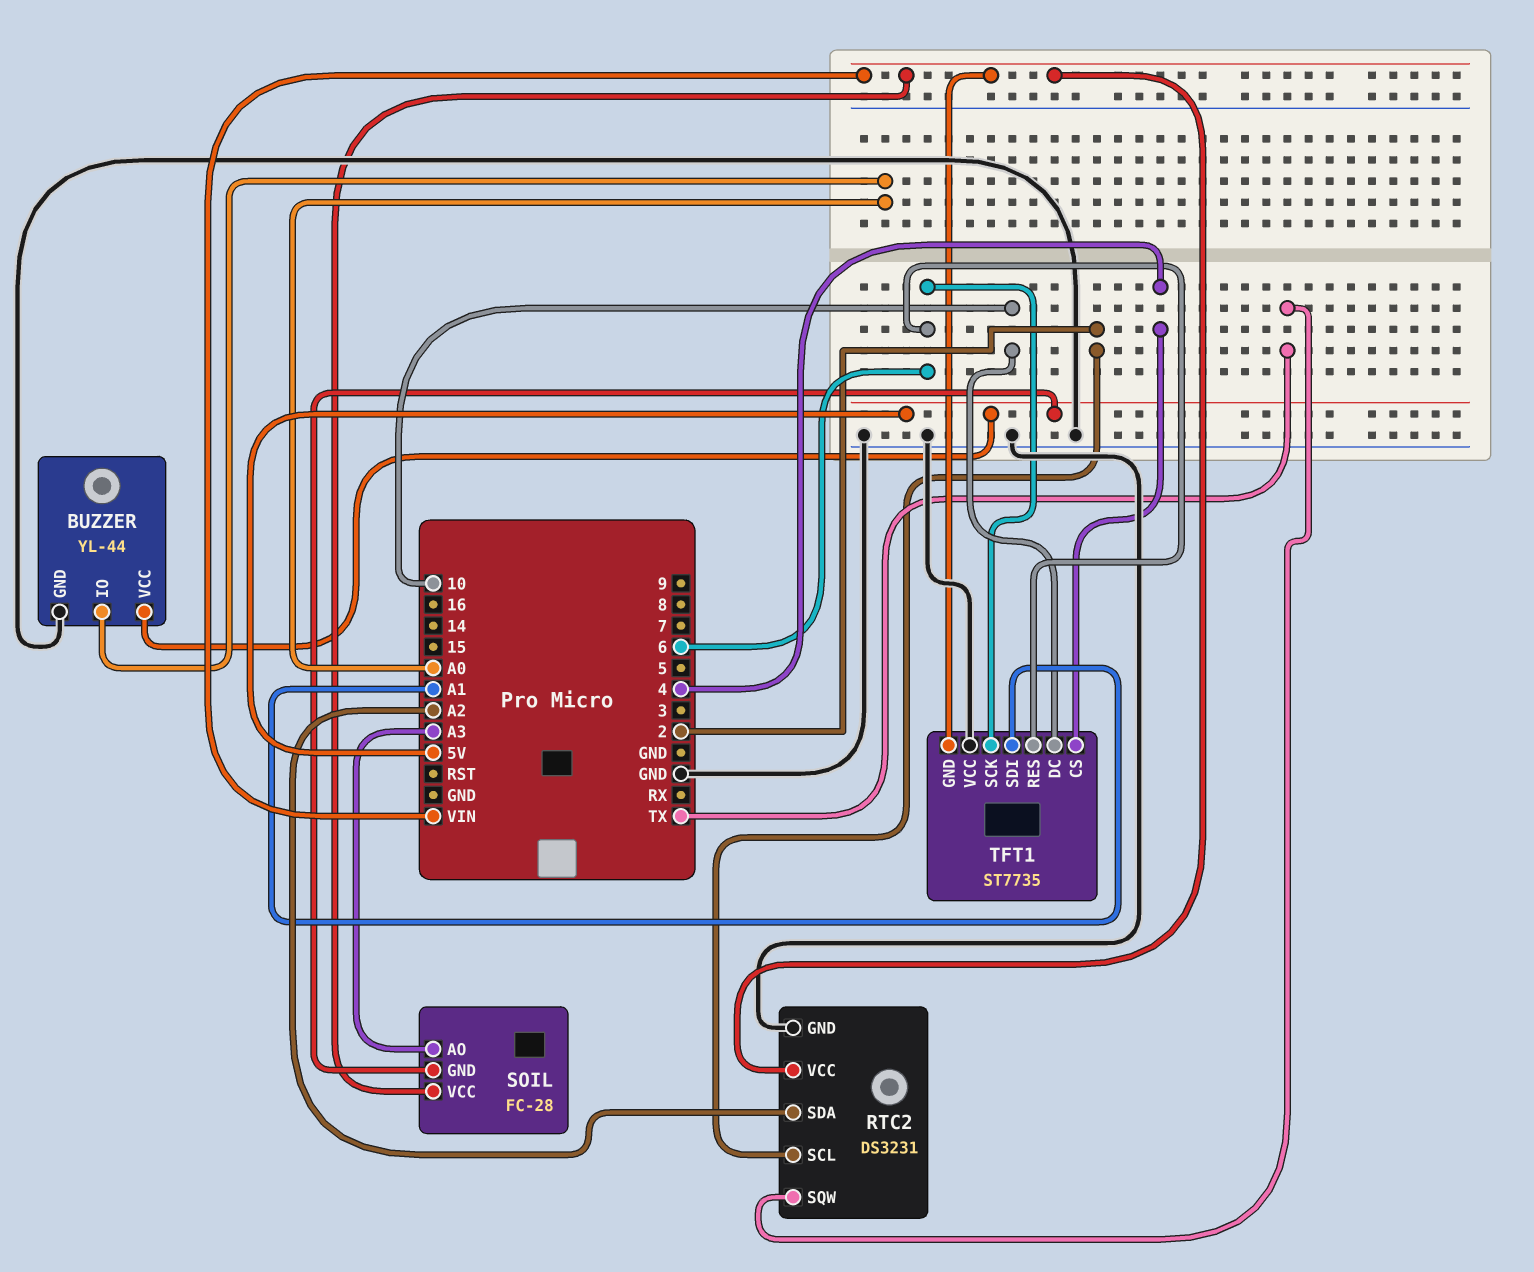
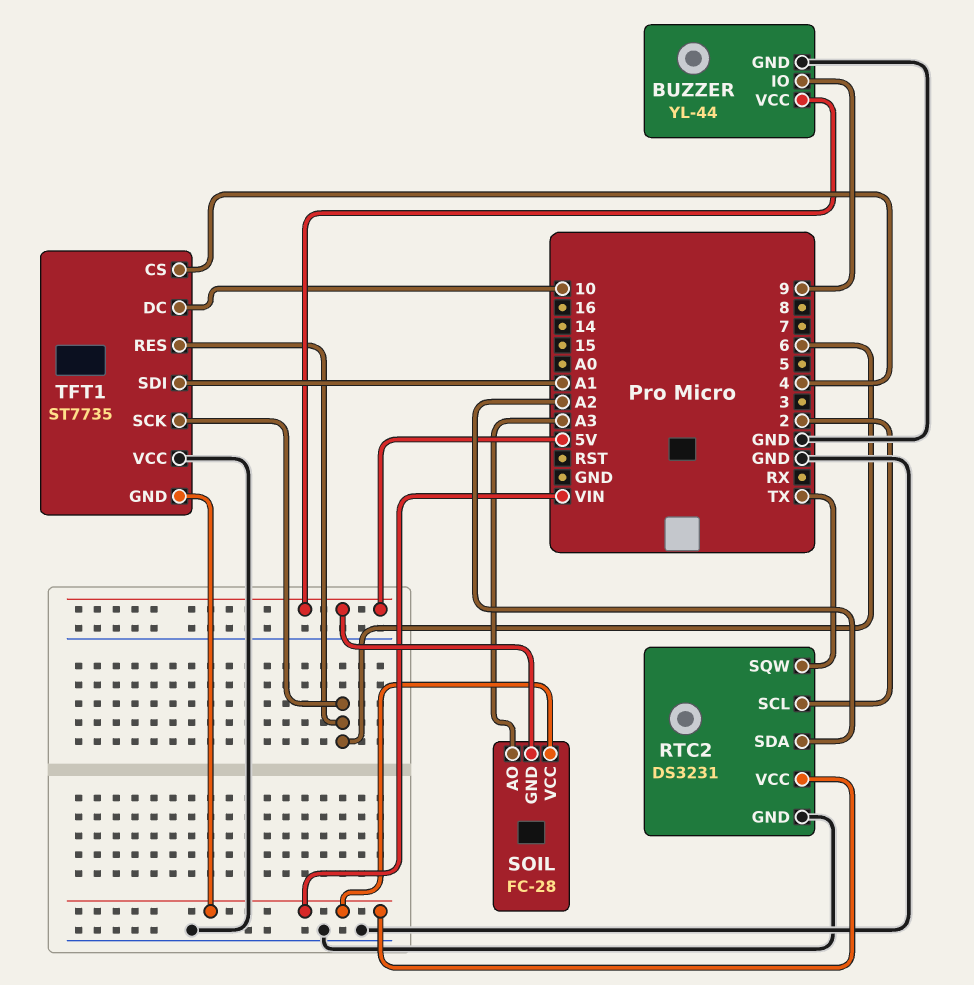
BUZZER pin IO: A0 -> 9

